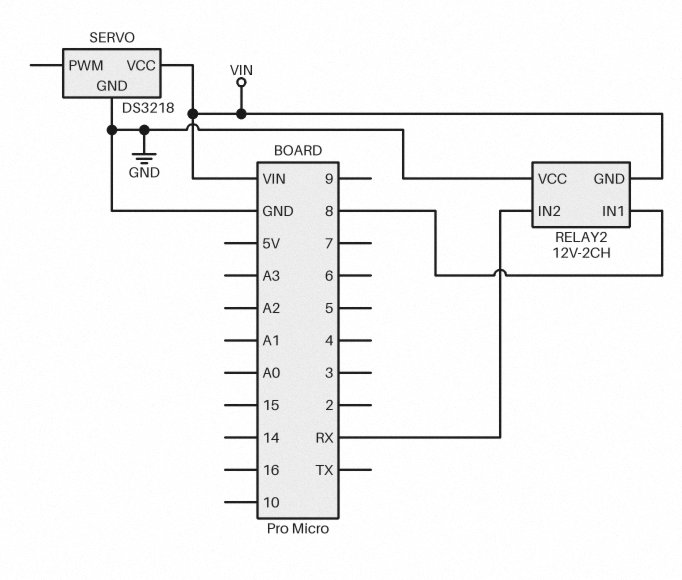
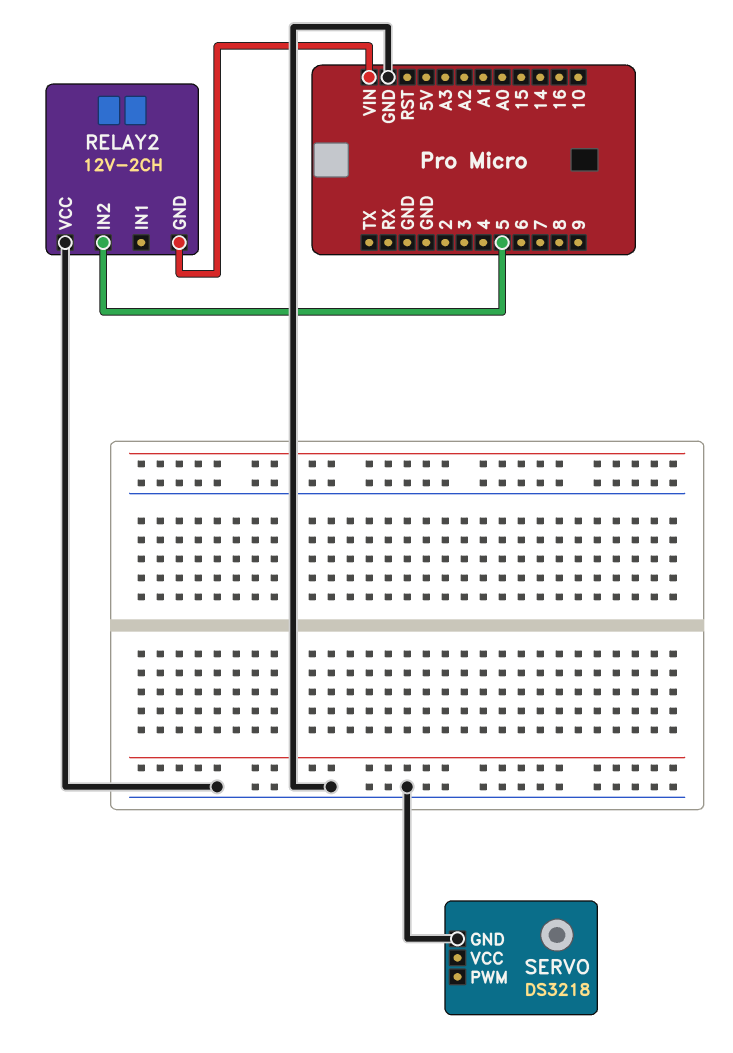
RELAY2 pin IN1: 8 -> none
RELAY2 pin IN2: RX -> 5
SERVO pin VCC: VIN -> none

